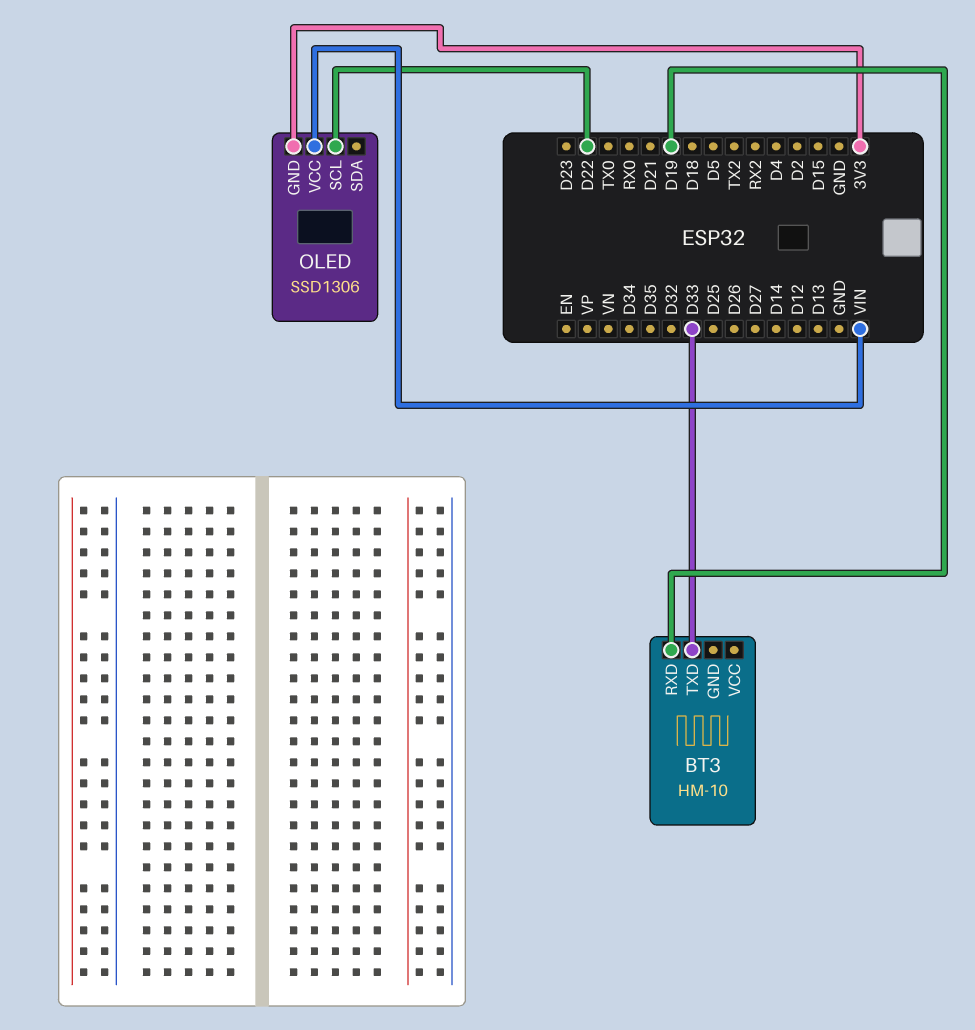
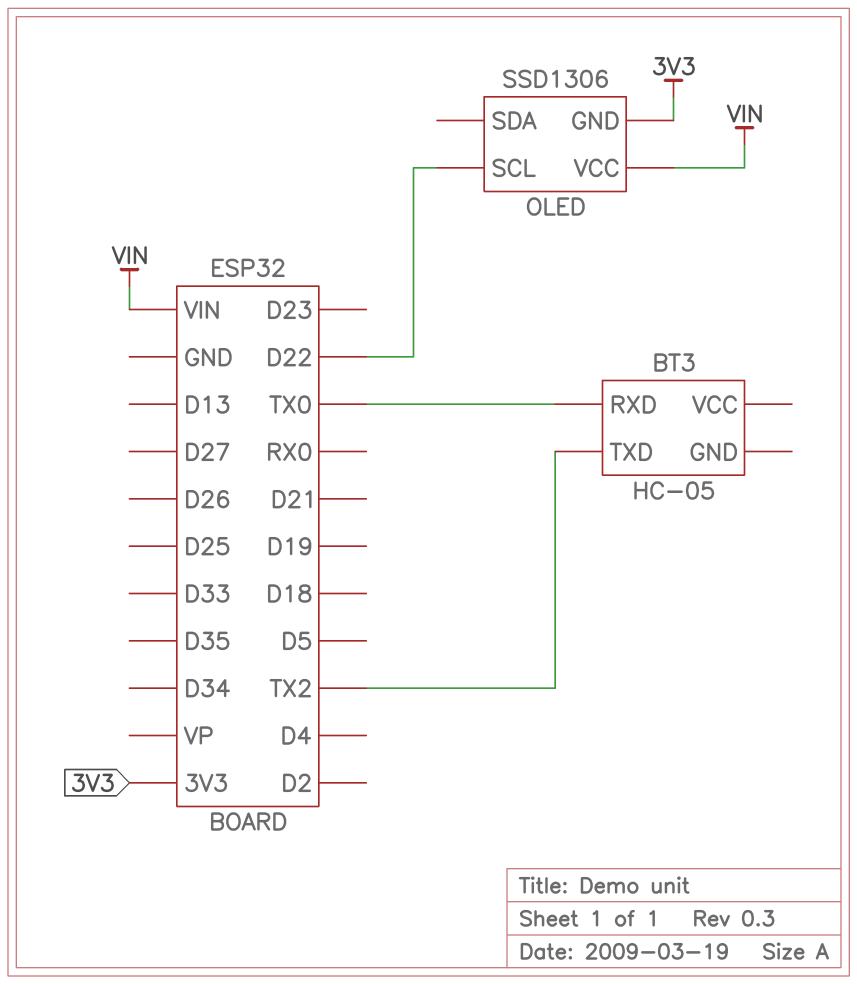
BT3: HM-10 -> HC-05
BT3 pin RXD: D19 -> TX0
BT3 pin TXD: D33 -> TX2

